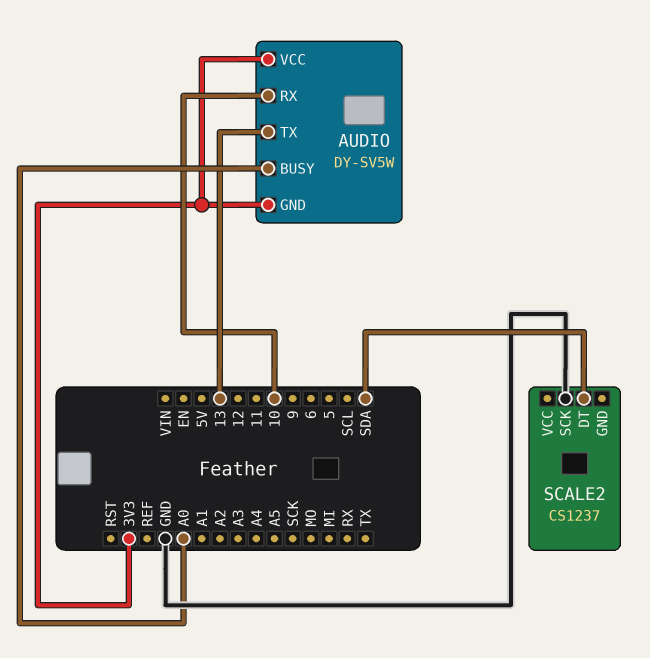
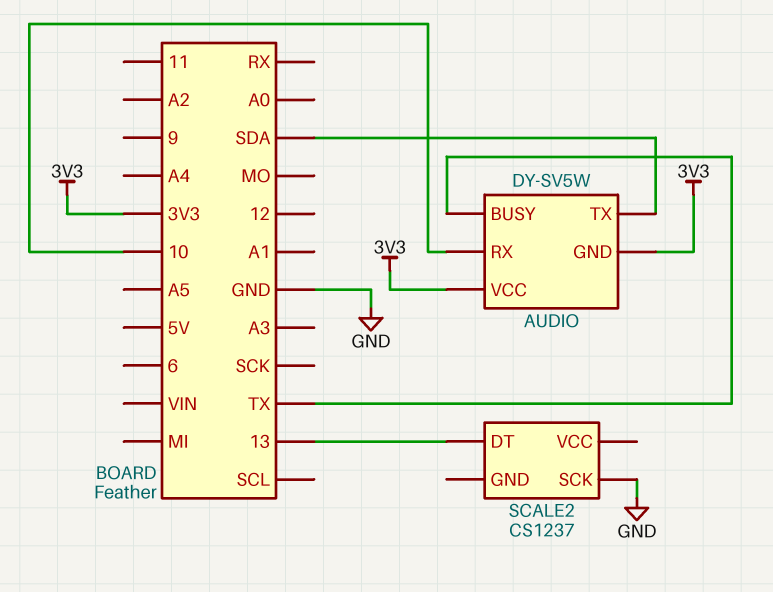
AUDIO pin BUSY: A0 -> TX
AUDIO pin TX: 13 -> SDA
SCALE2 pin DT: SDA -> 13

